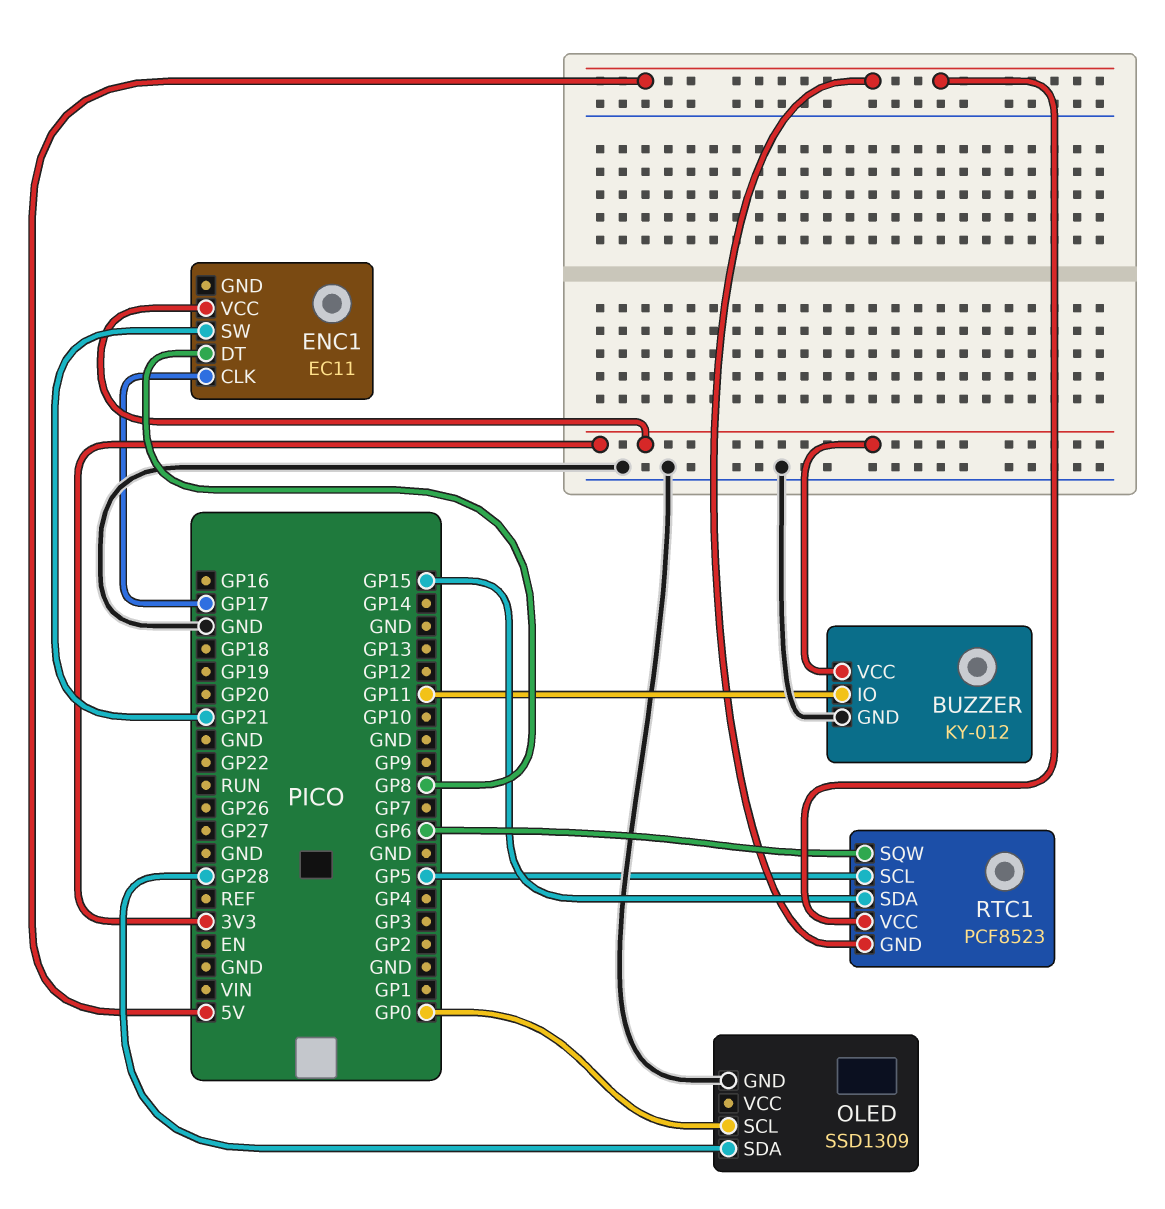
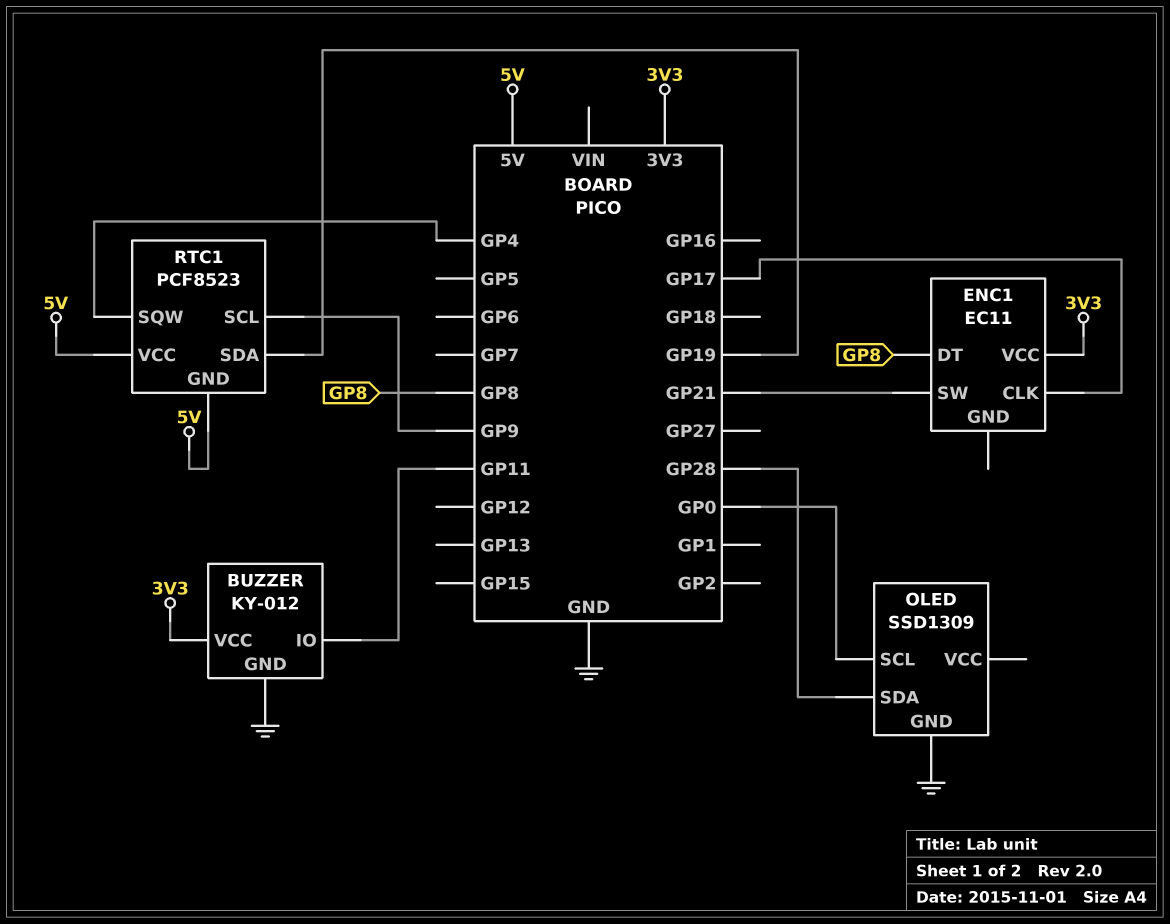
RTC1 pin SCL: GP5 -> GP9
RTC1 pin SDA: GP15 -> GP19
RTC1 pin SQW: GP6 -> GP4

